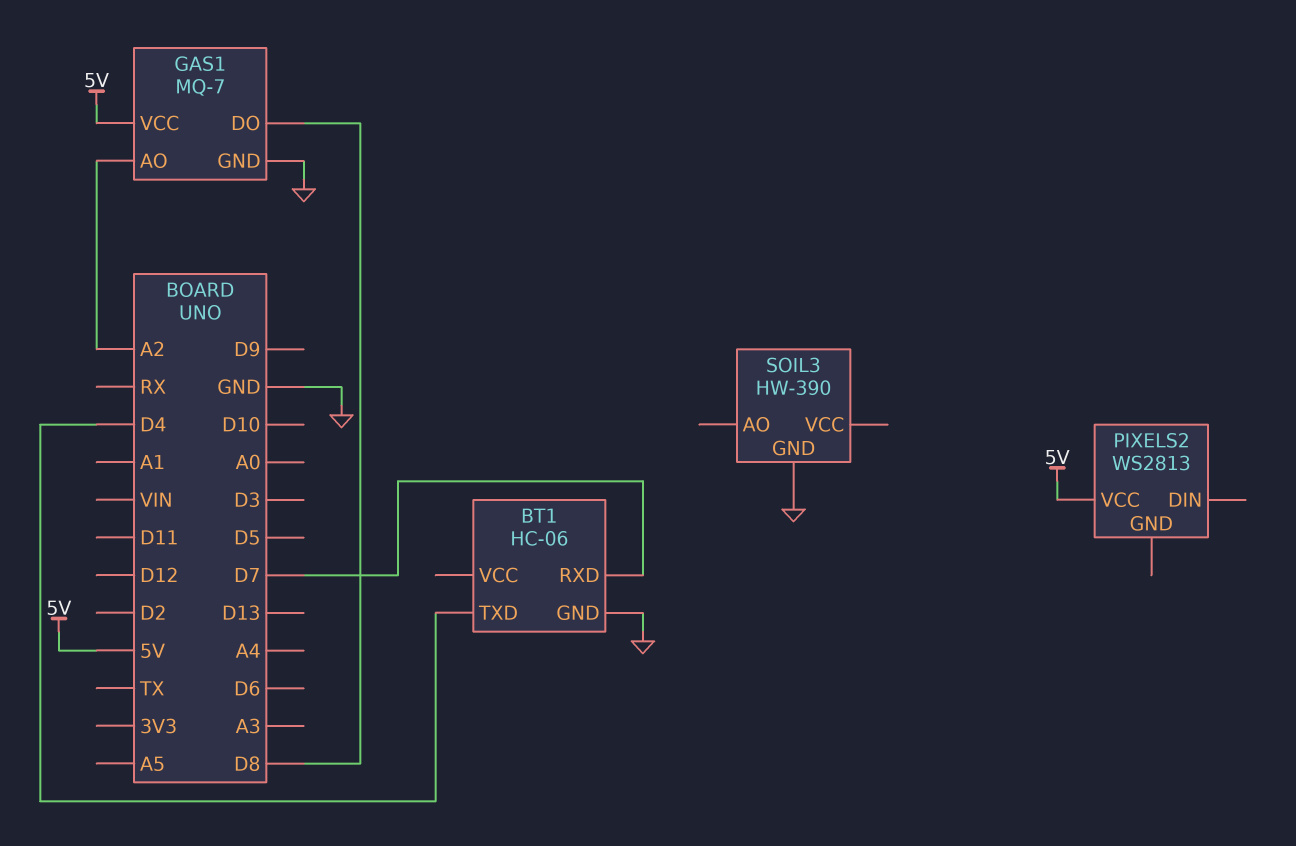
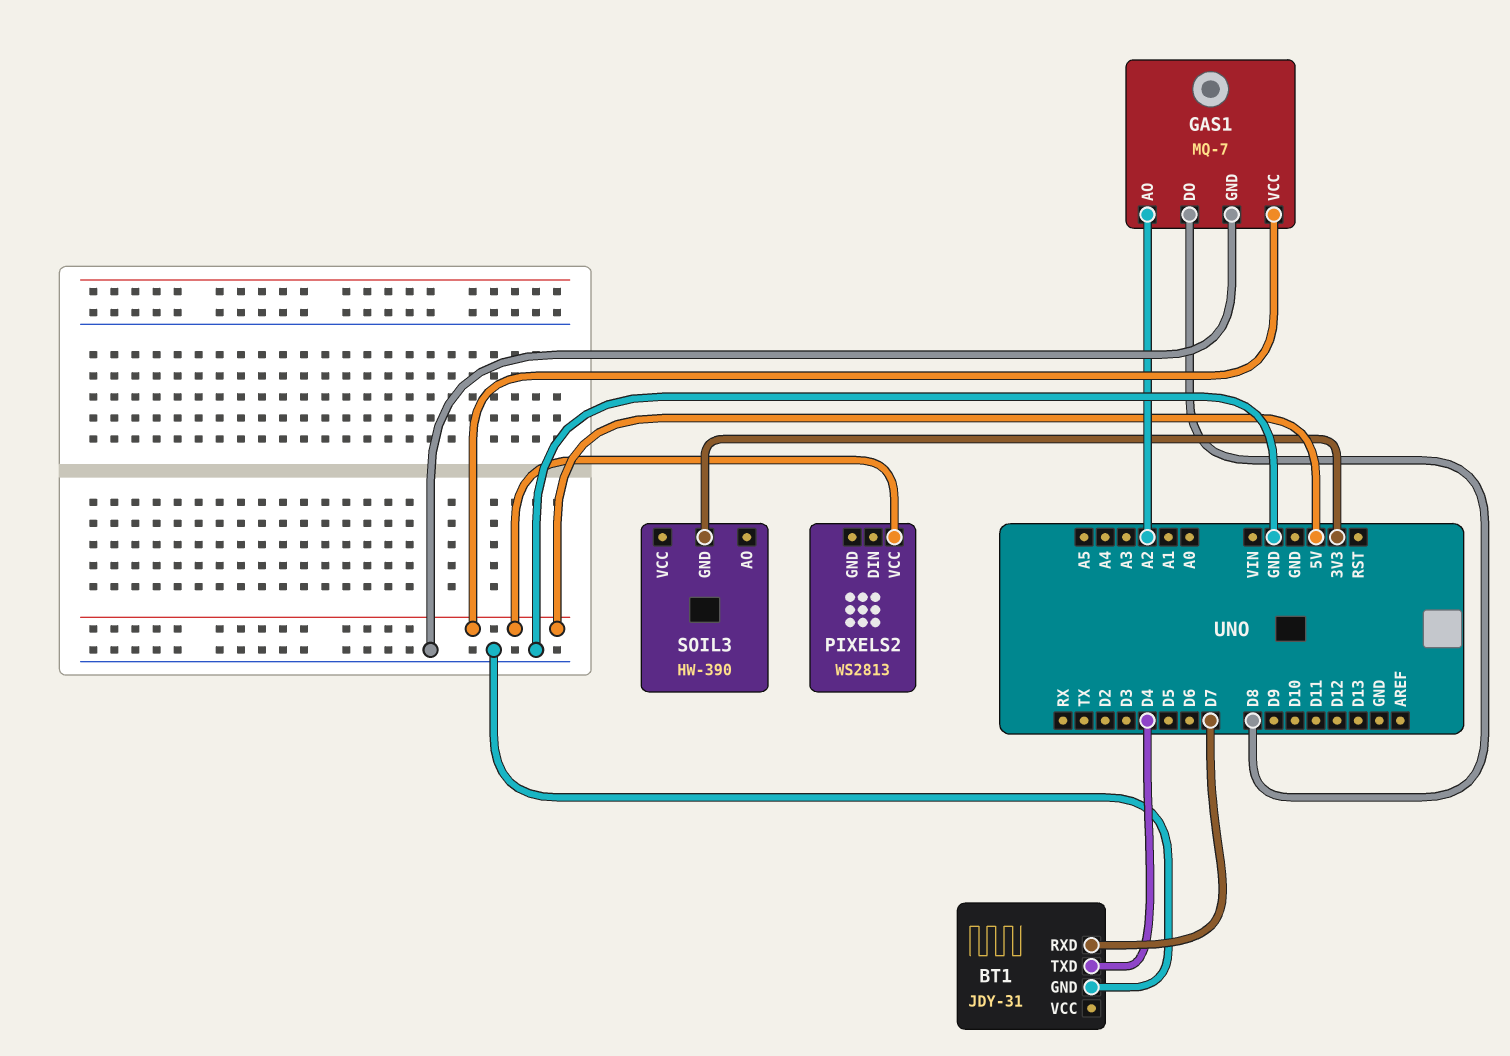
BT1: HC-06 -> JDY-31
SOIL3 pin GND: GND -> 3V3

